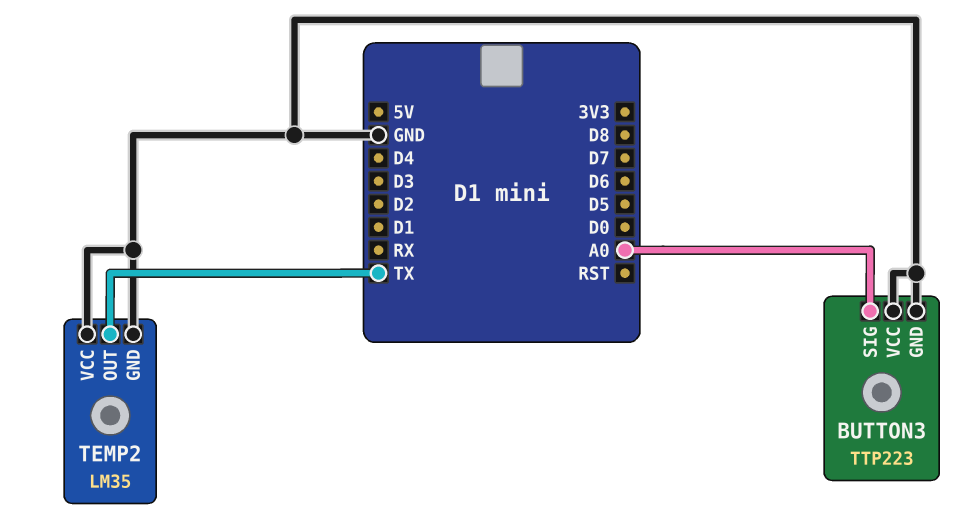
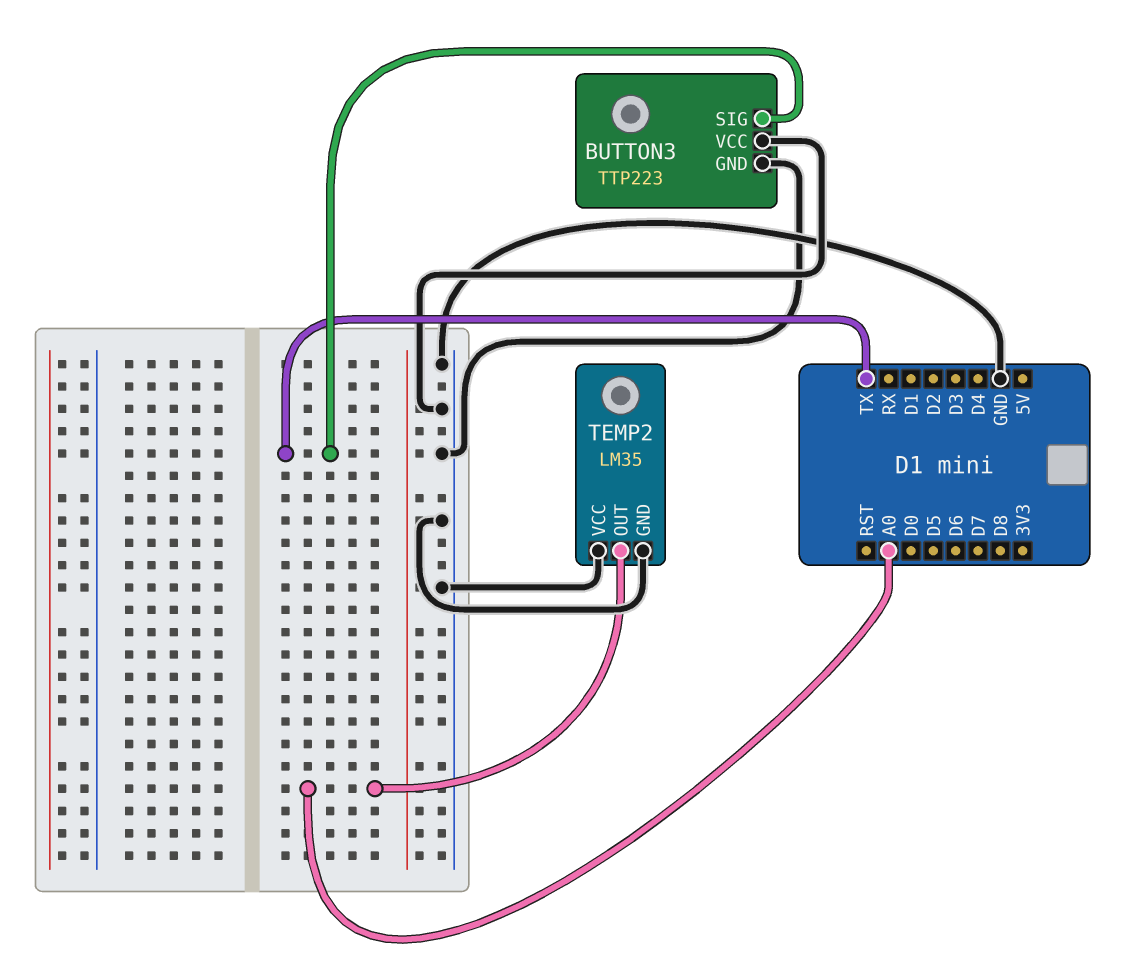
BUTTON3 pin SIG: A0 -> TX
TEMP2 pin OUT: TX -> A0

